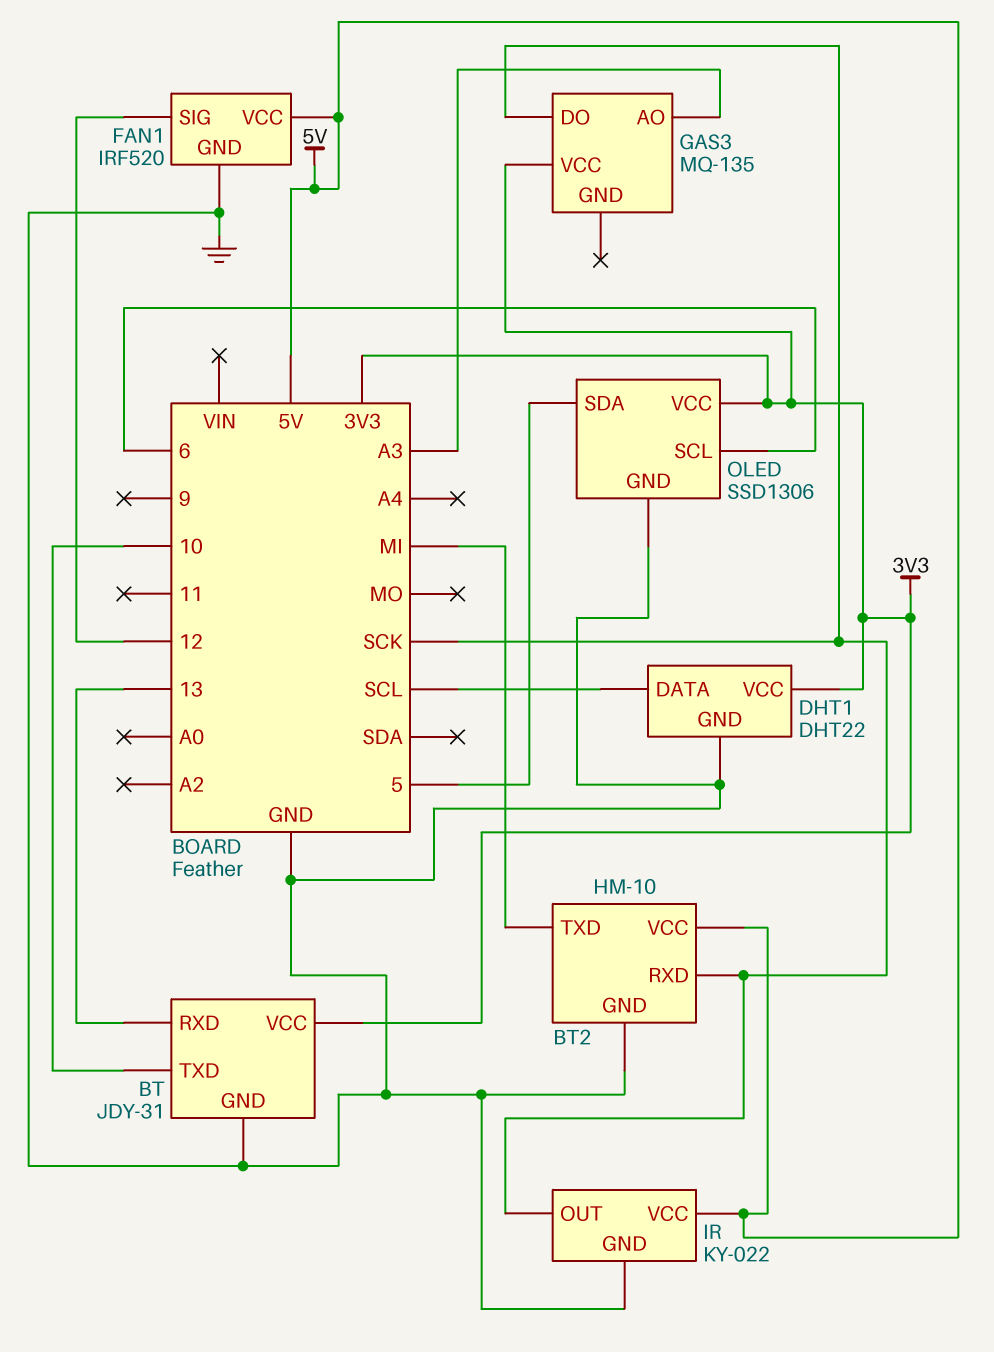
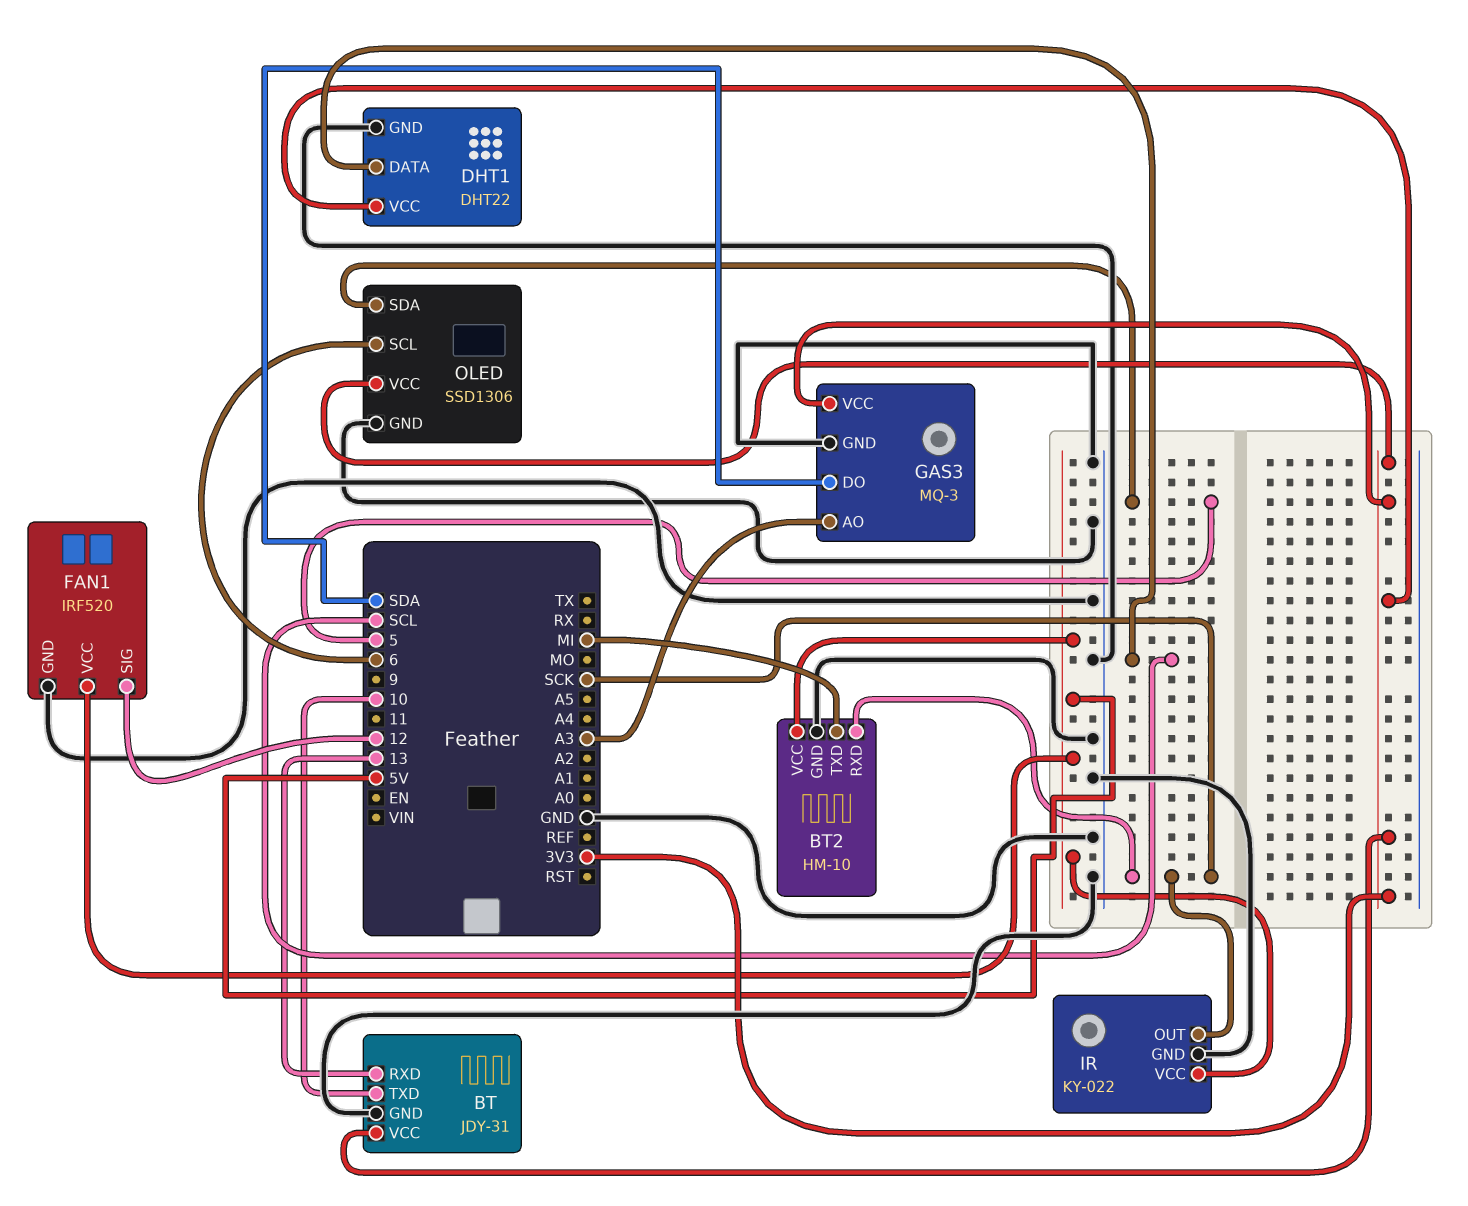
GAS3: MQ-135 -> MQ-3
GAS3 pin DO: SCK -> SDA
GAS3 pin GND: none -> GND

